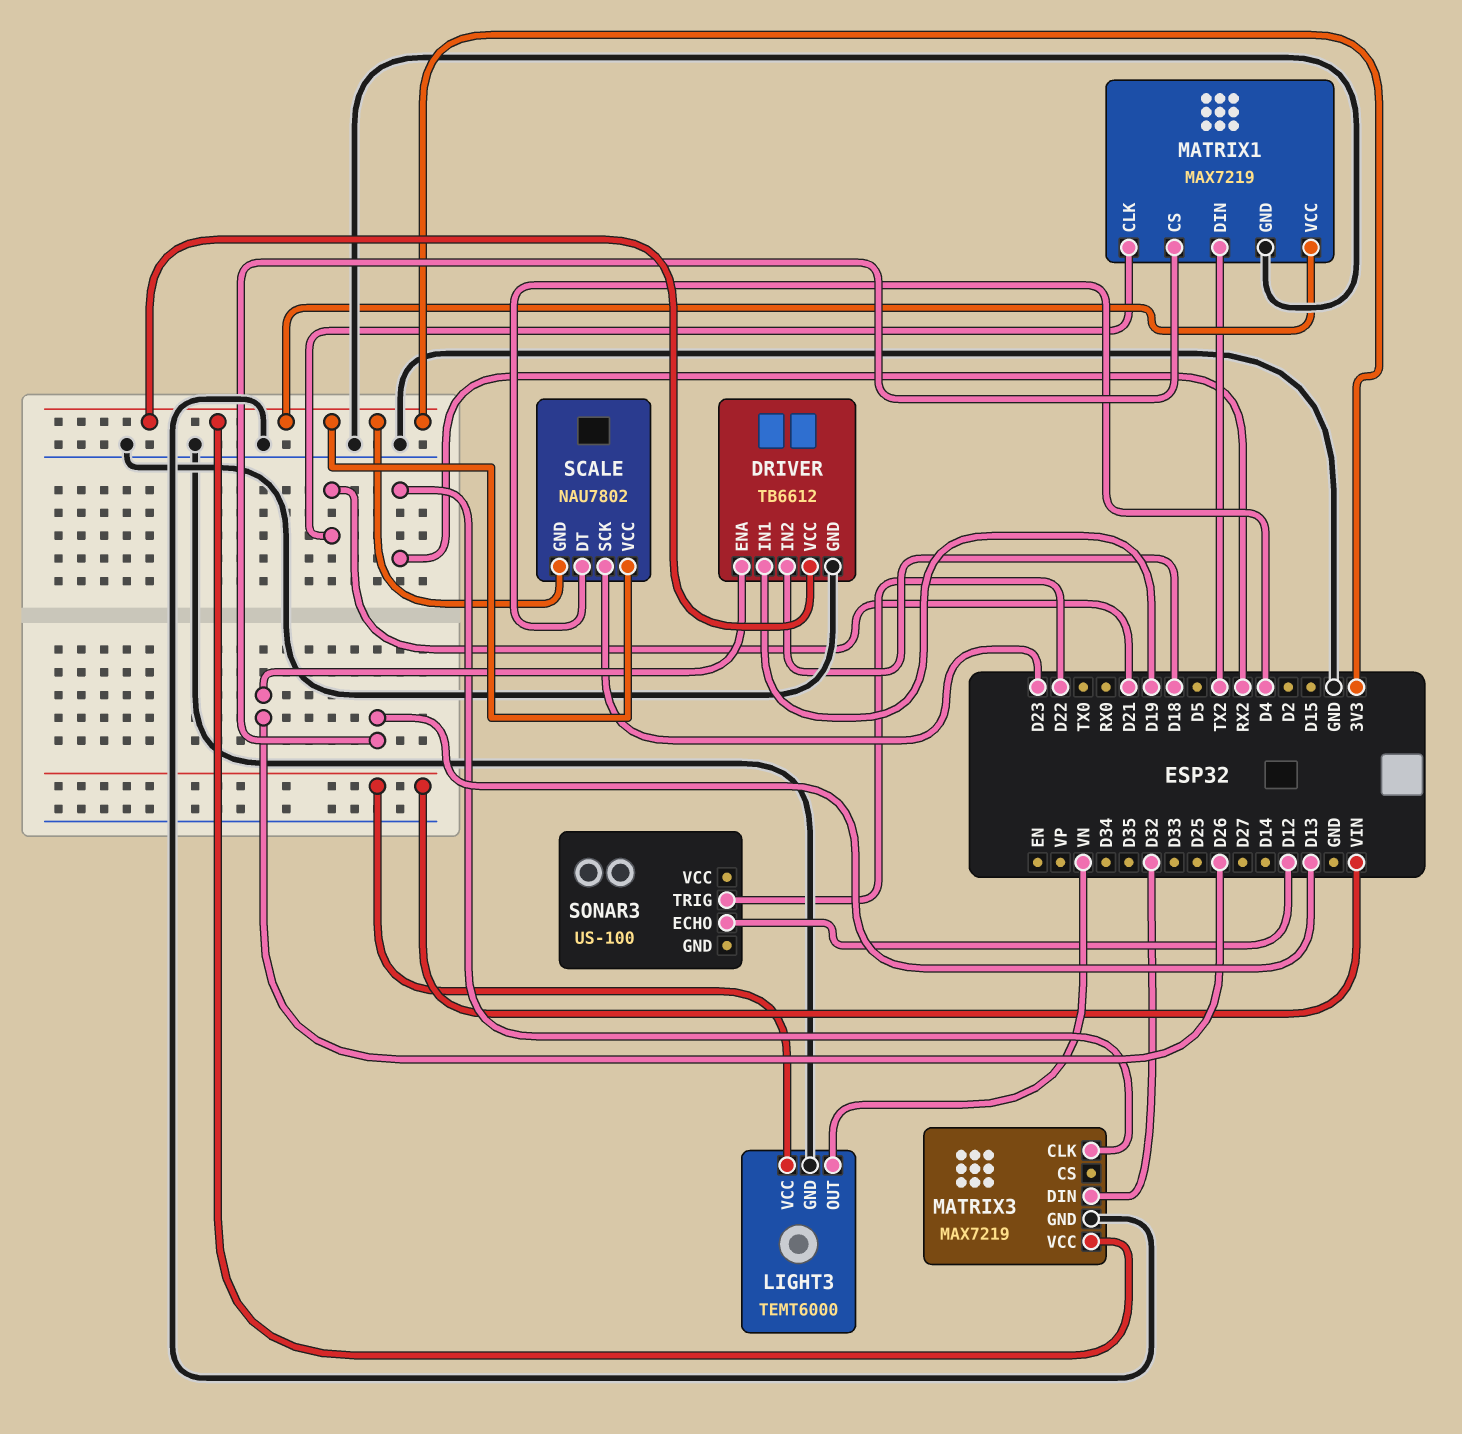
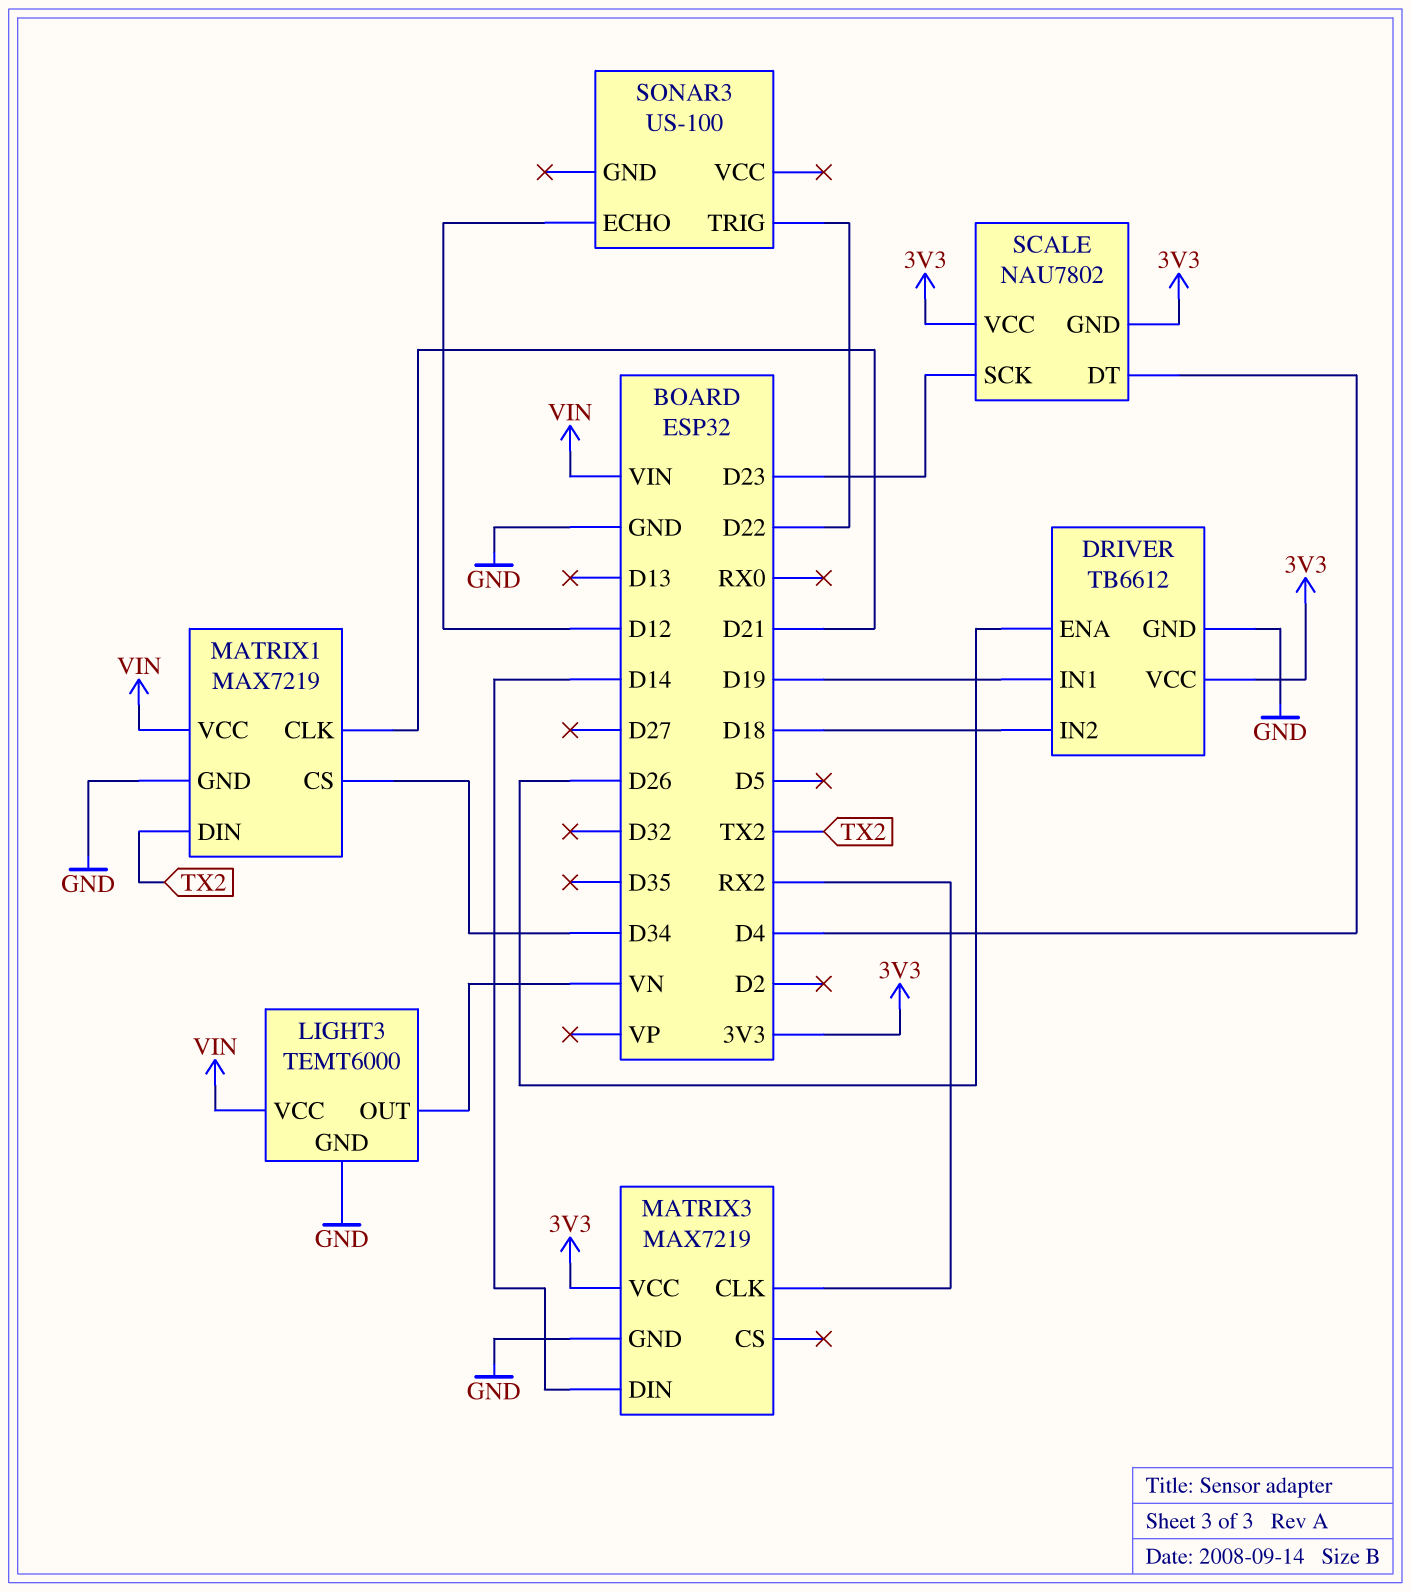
MATRIX1 pin CS: D13 -> D34
MATRIX1 pin VCC: 3V3 -> VIN
MATRIX3 pin DIN: D32 -> D14

